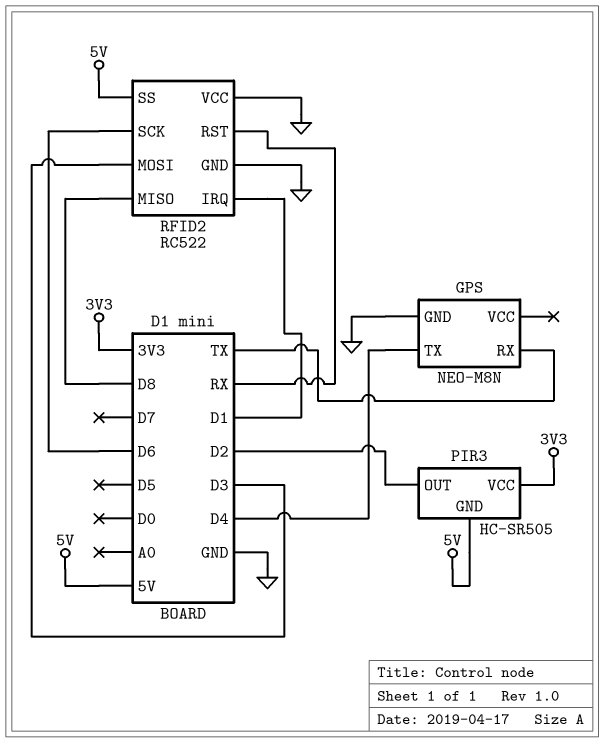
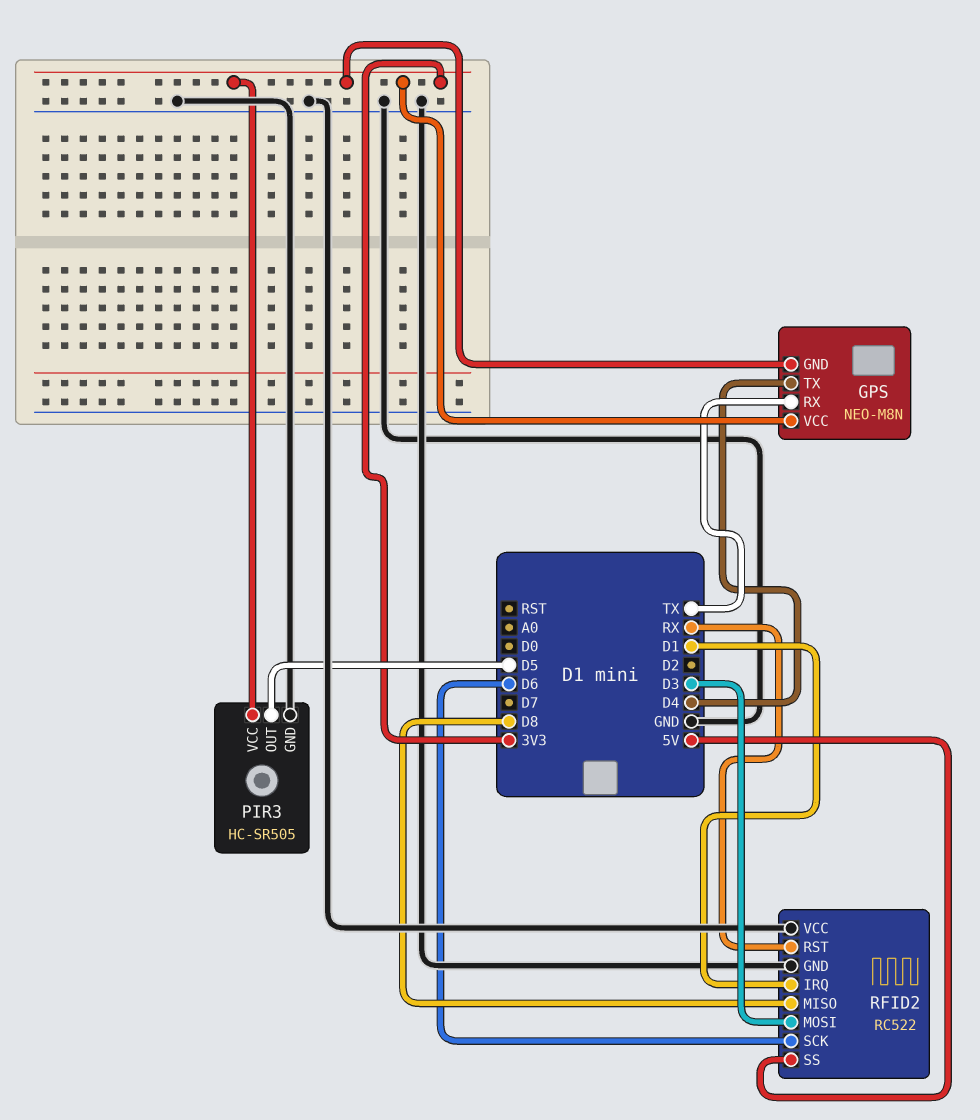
GPS pin GND: GND -> 3V3
GPS pin VCC: none -> 3V3
PIR3 pin GND: 5V -> GND
PIR3 pin OUT: D2 -> D5

